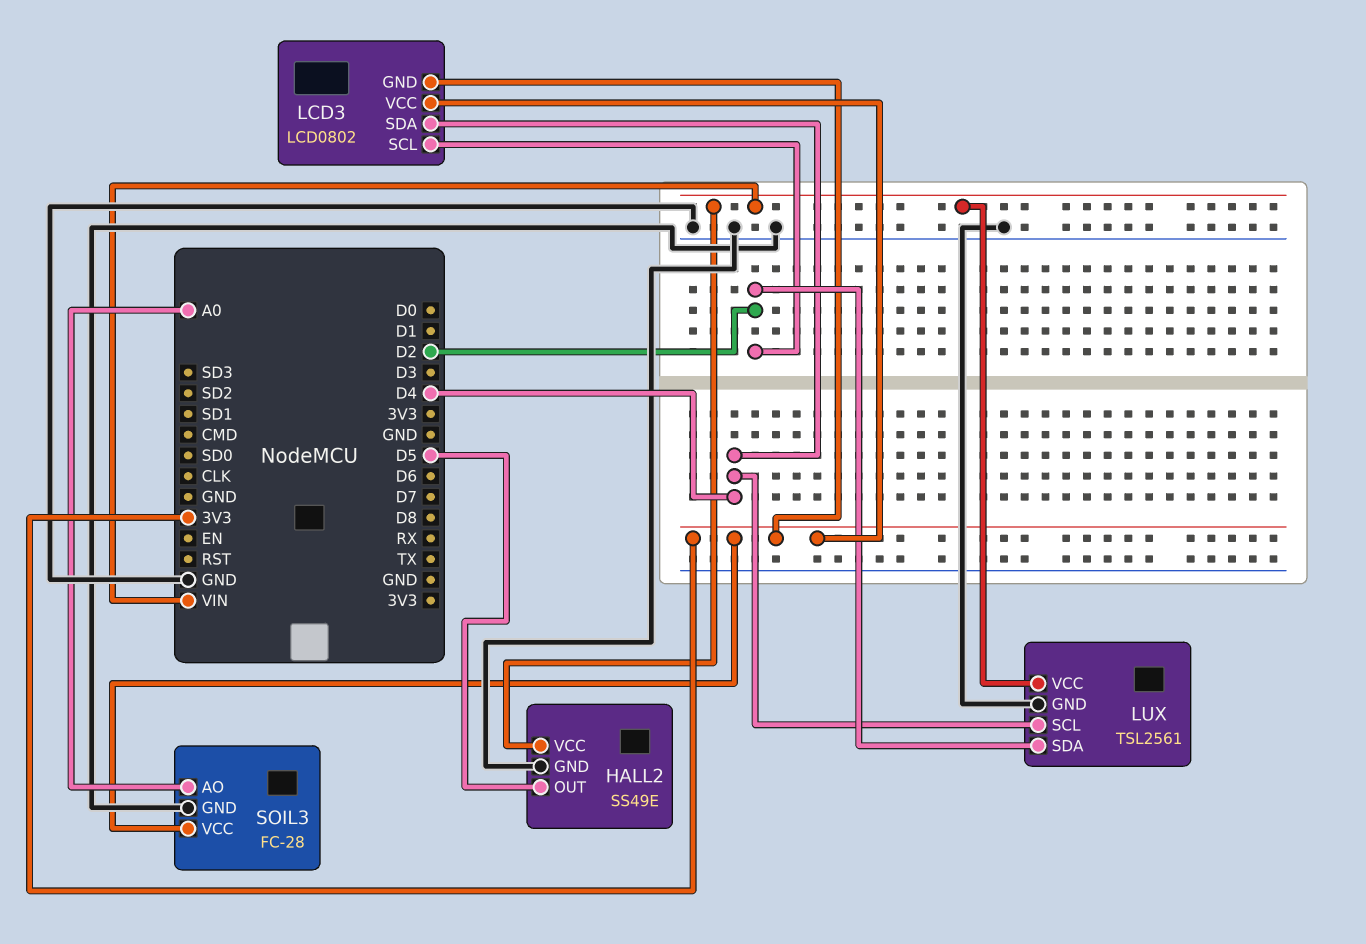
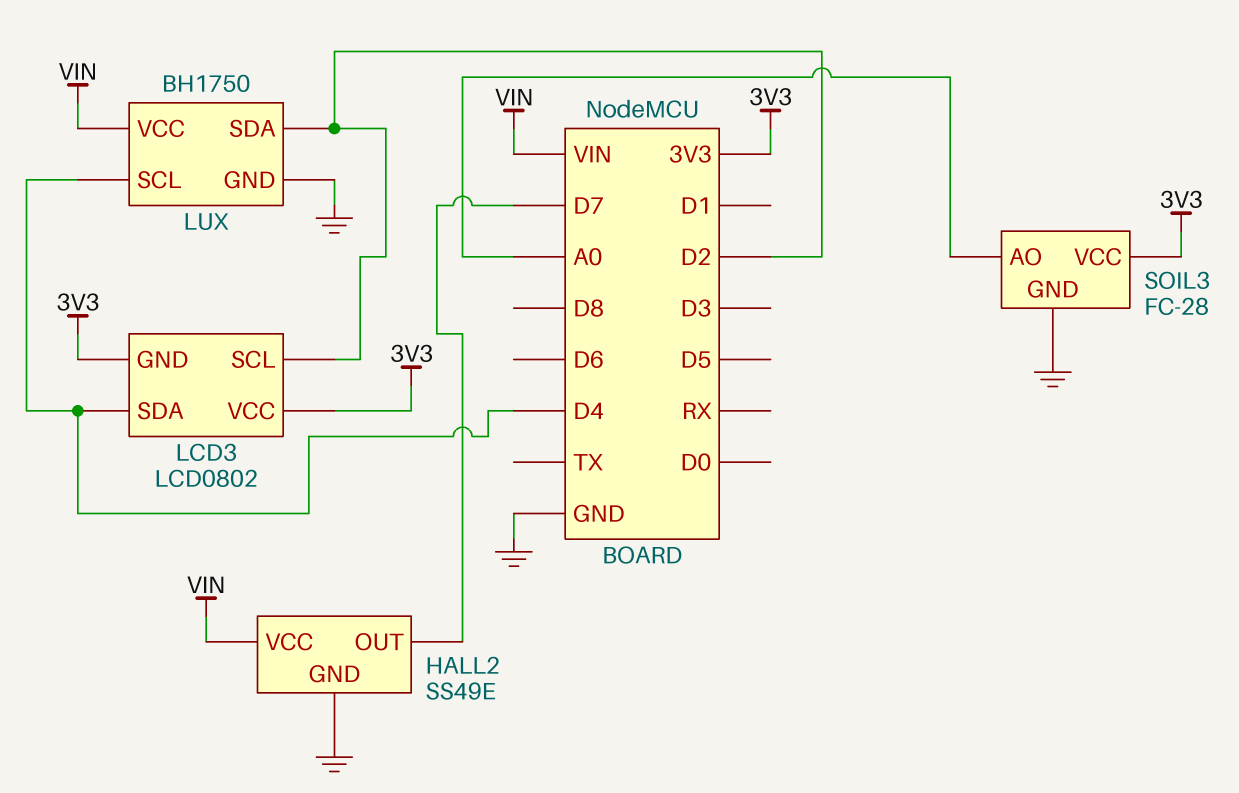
HALL2 pin OUT: D5 -> D7
LUX: TSL2561 -> BH1750

